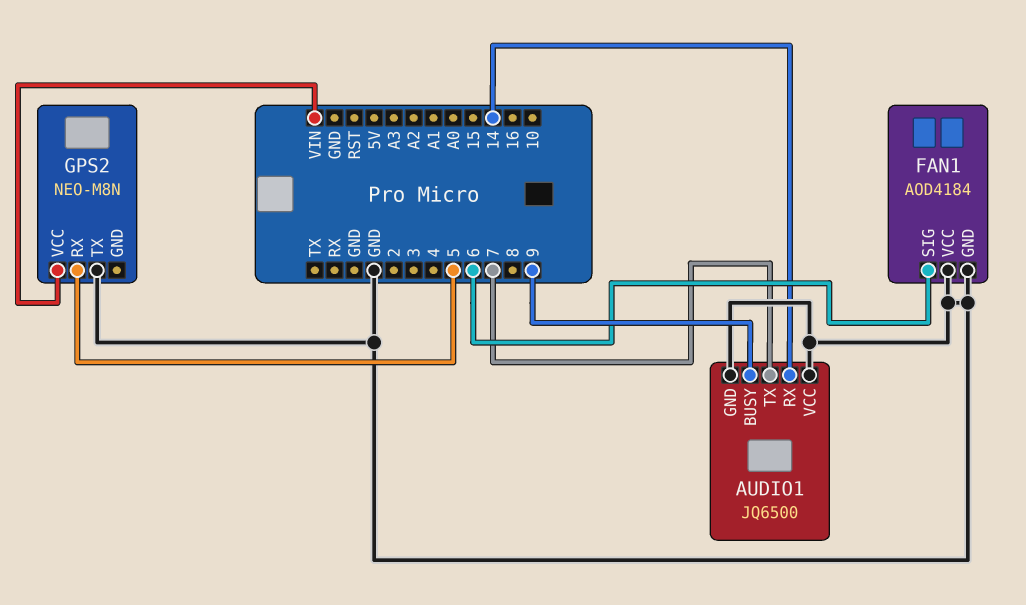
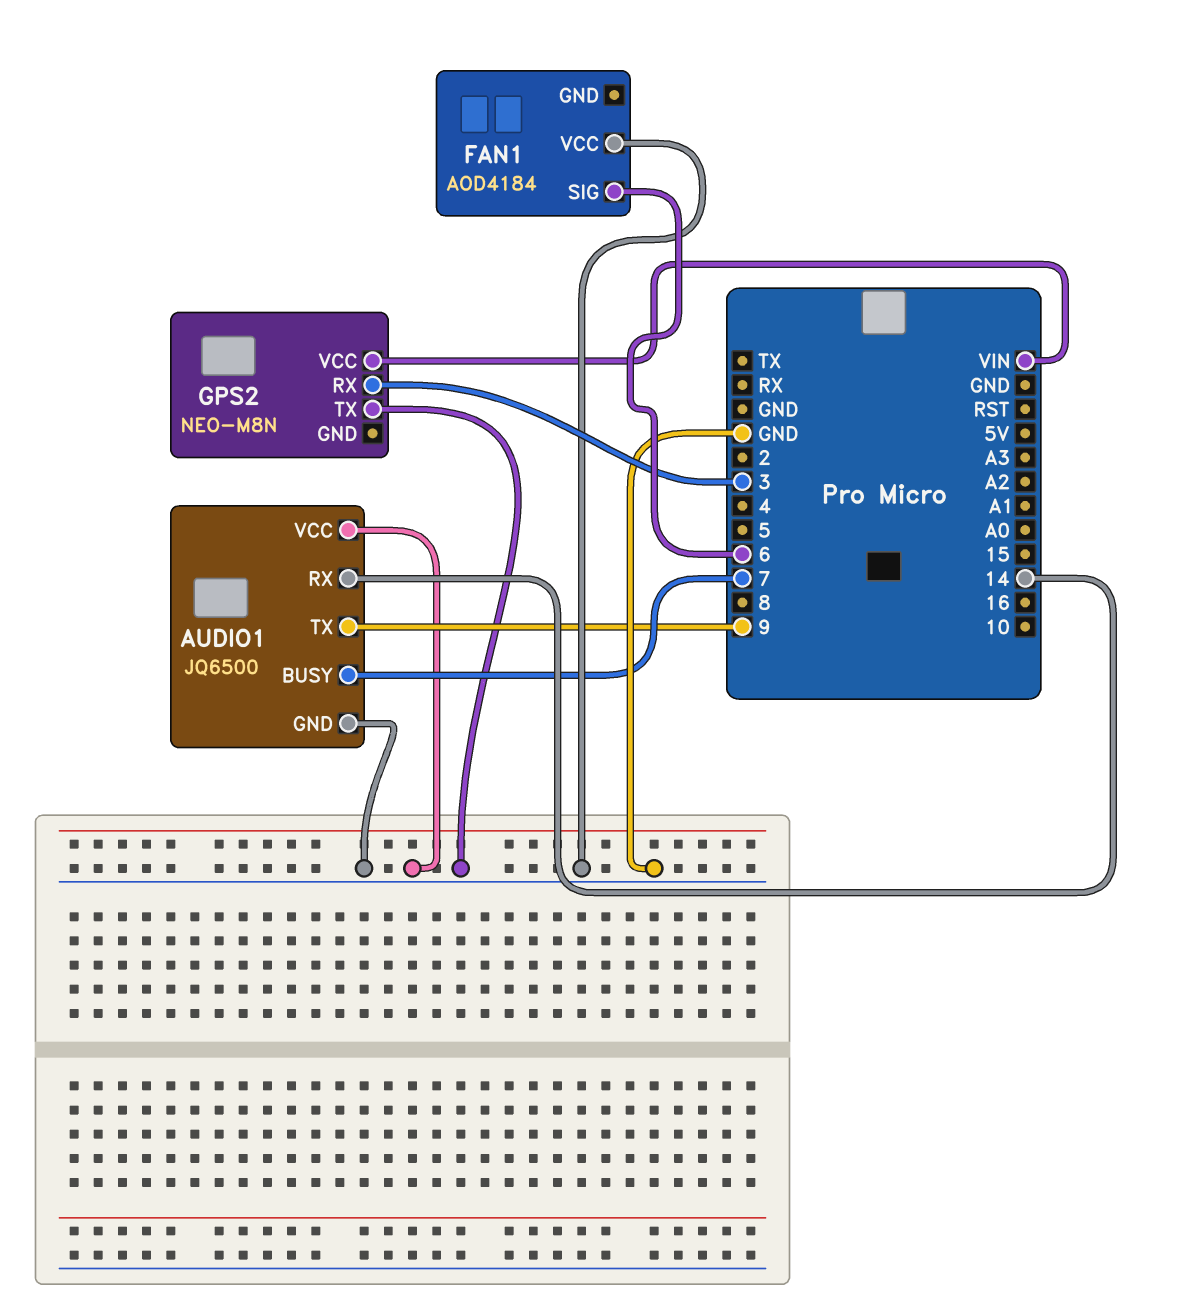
AUDIO1 pin BUSY: 9 -> 7
AUDIO1 pin TX: 7 -> 9
FAN1 pin GND: GND -> none
GPS2 pin RX: 5 -> 3

